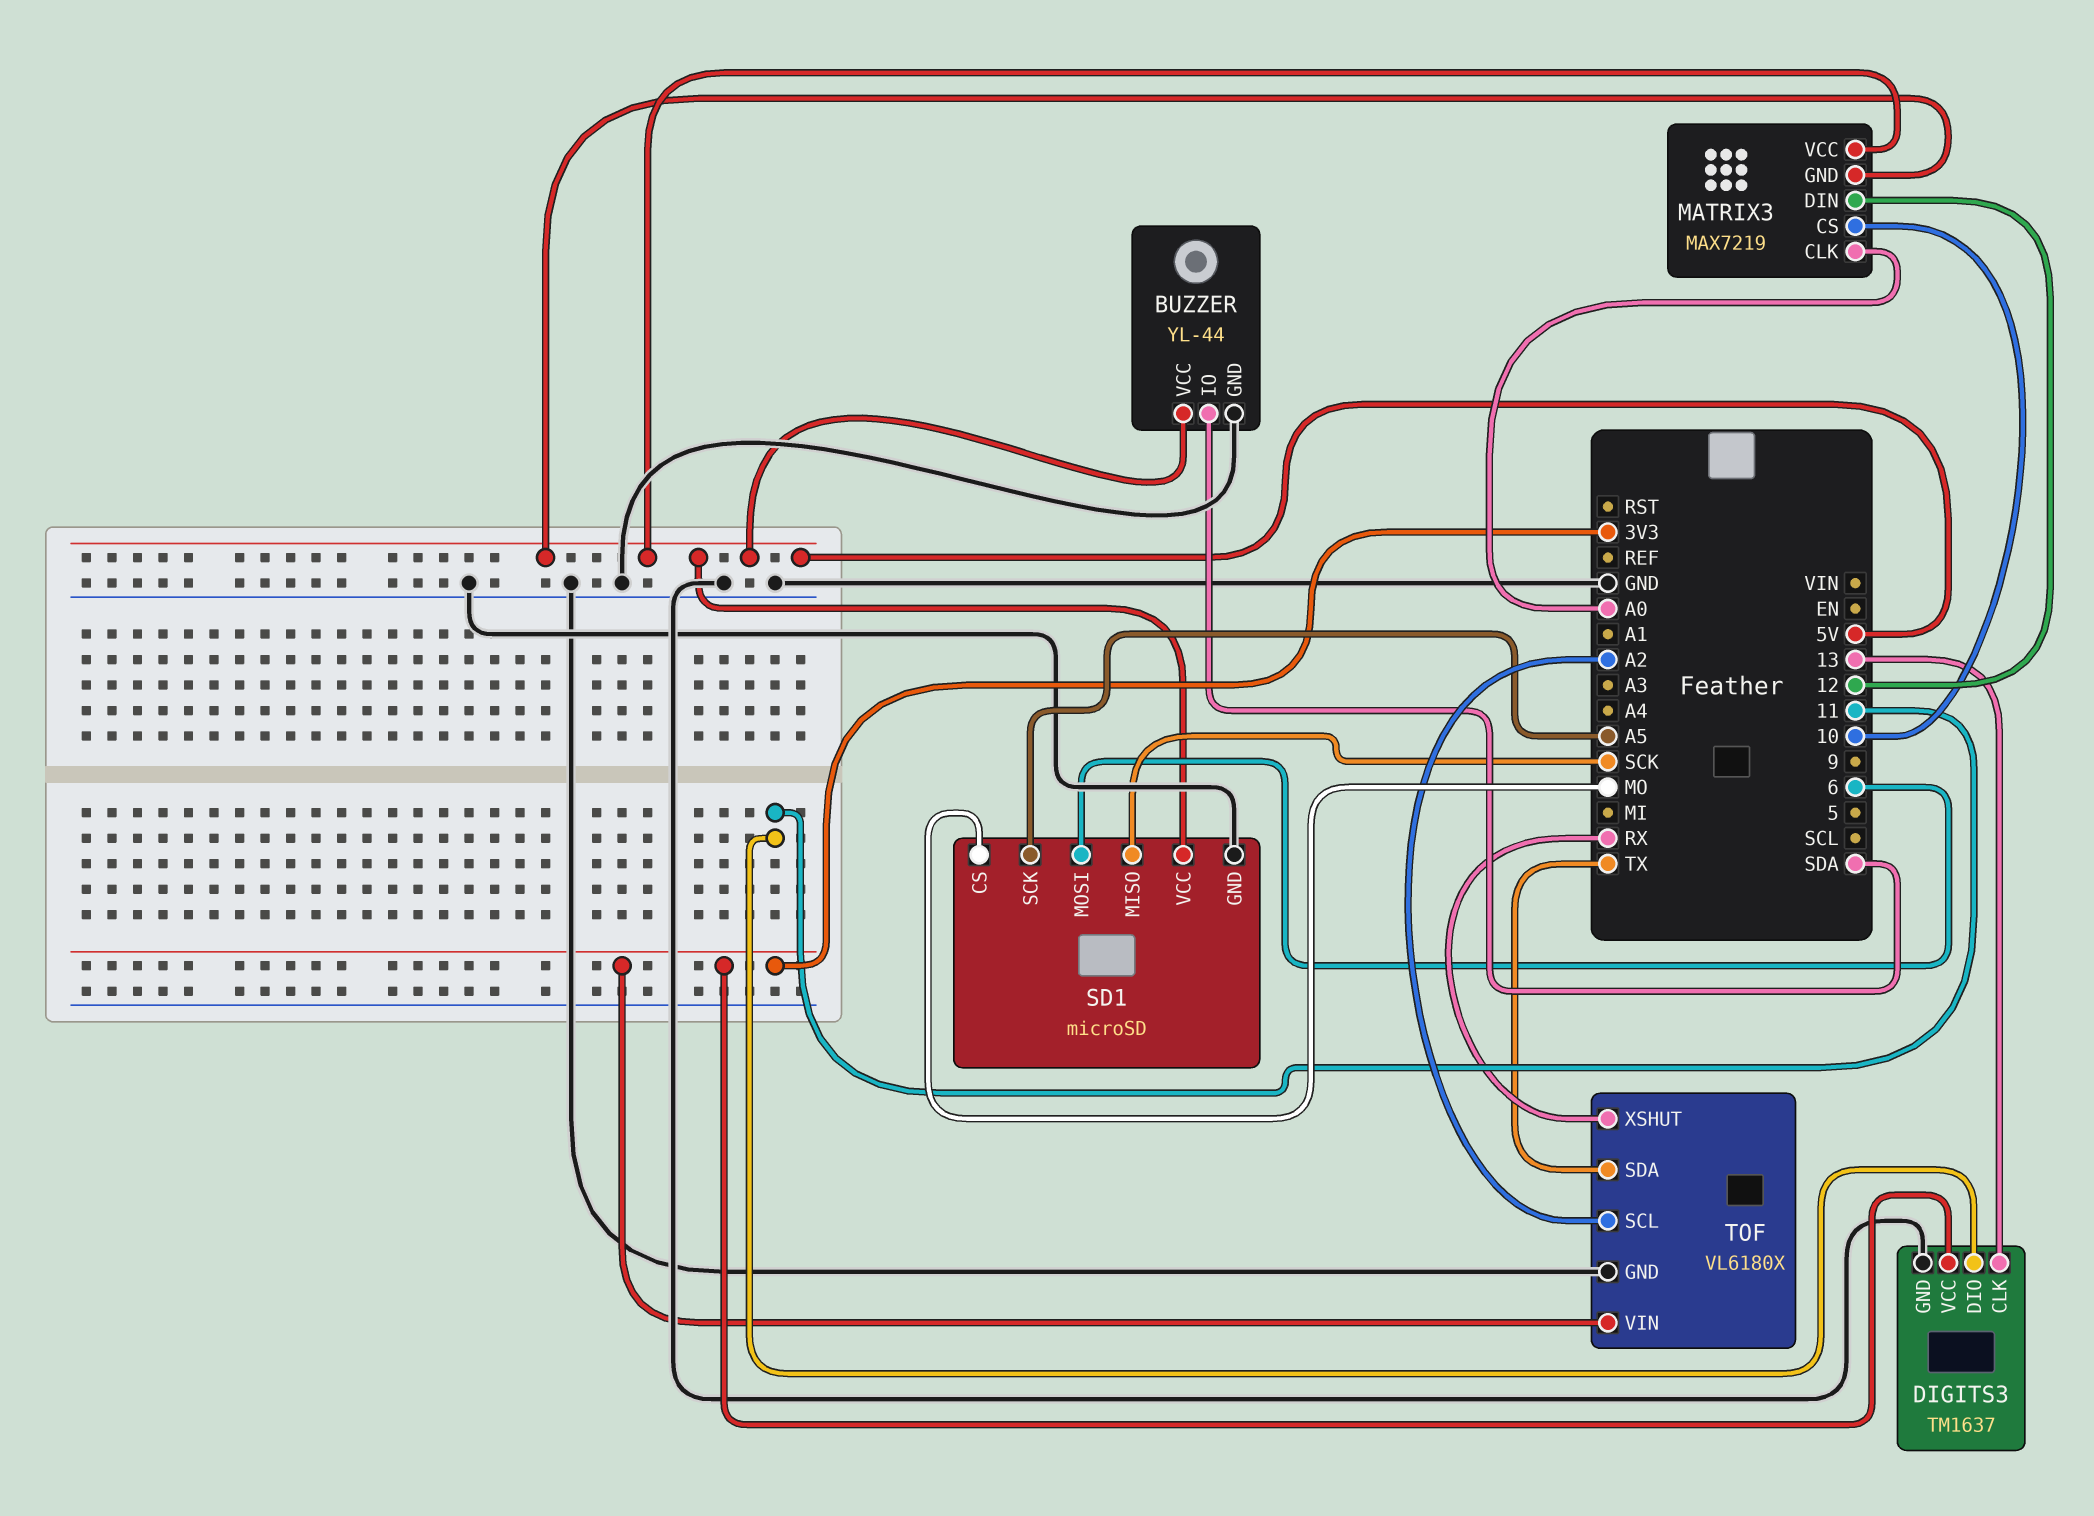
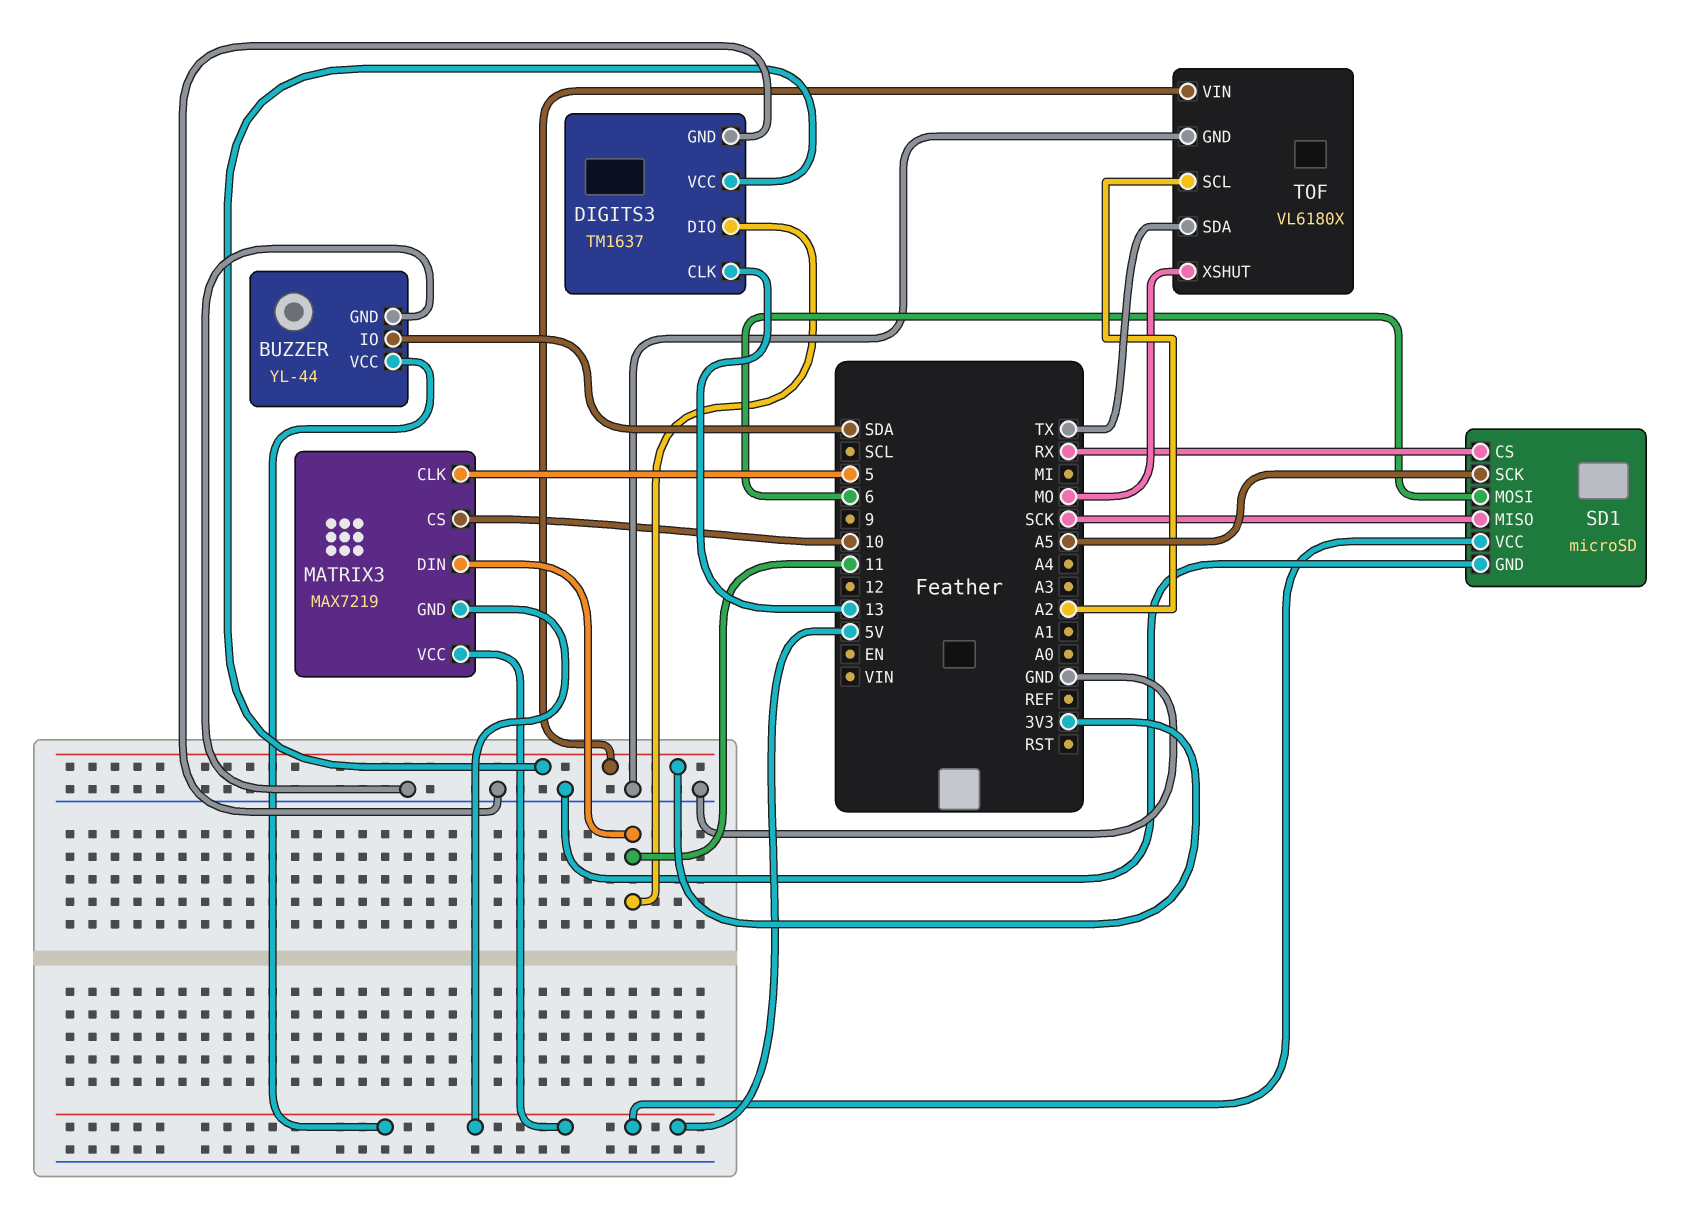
MATRIX3 pin CLK: A0 -> 5
MATRIX3 pin DIN: 12 -> 11
SD1 pin CS: MO -> RX
TOF pin XSHUT: RX -> MO

